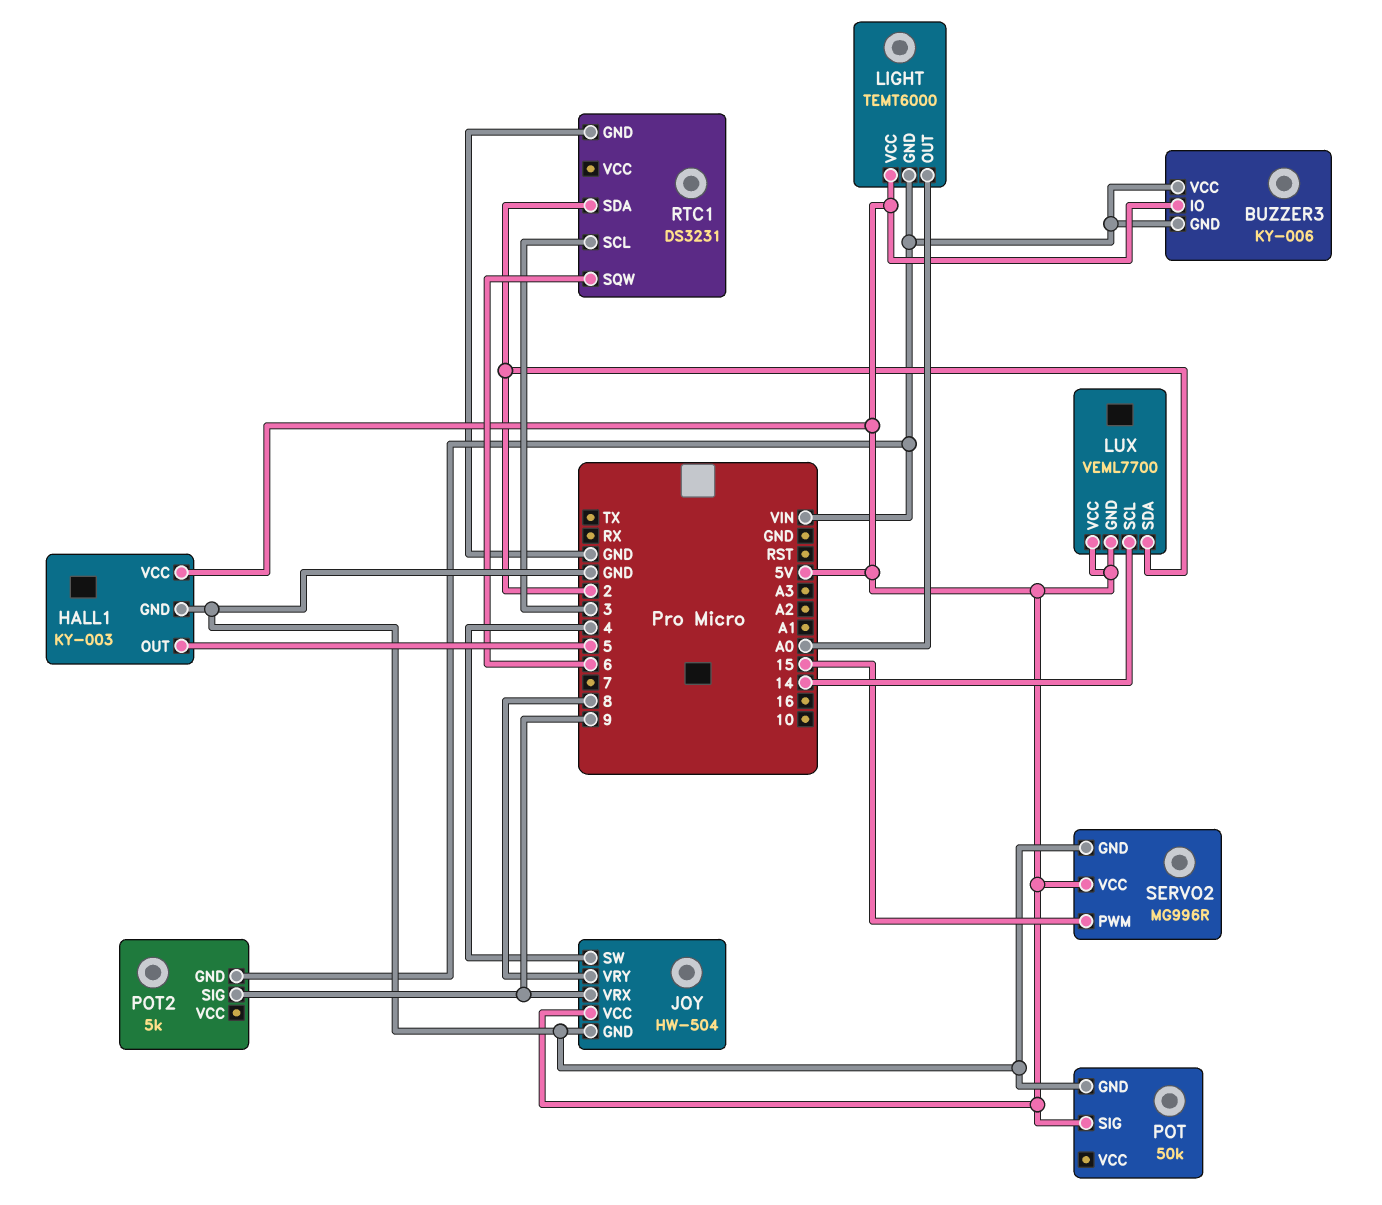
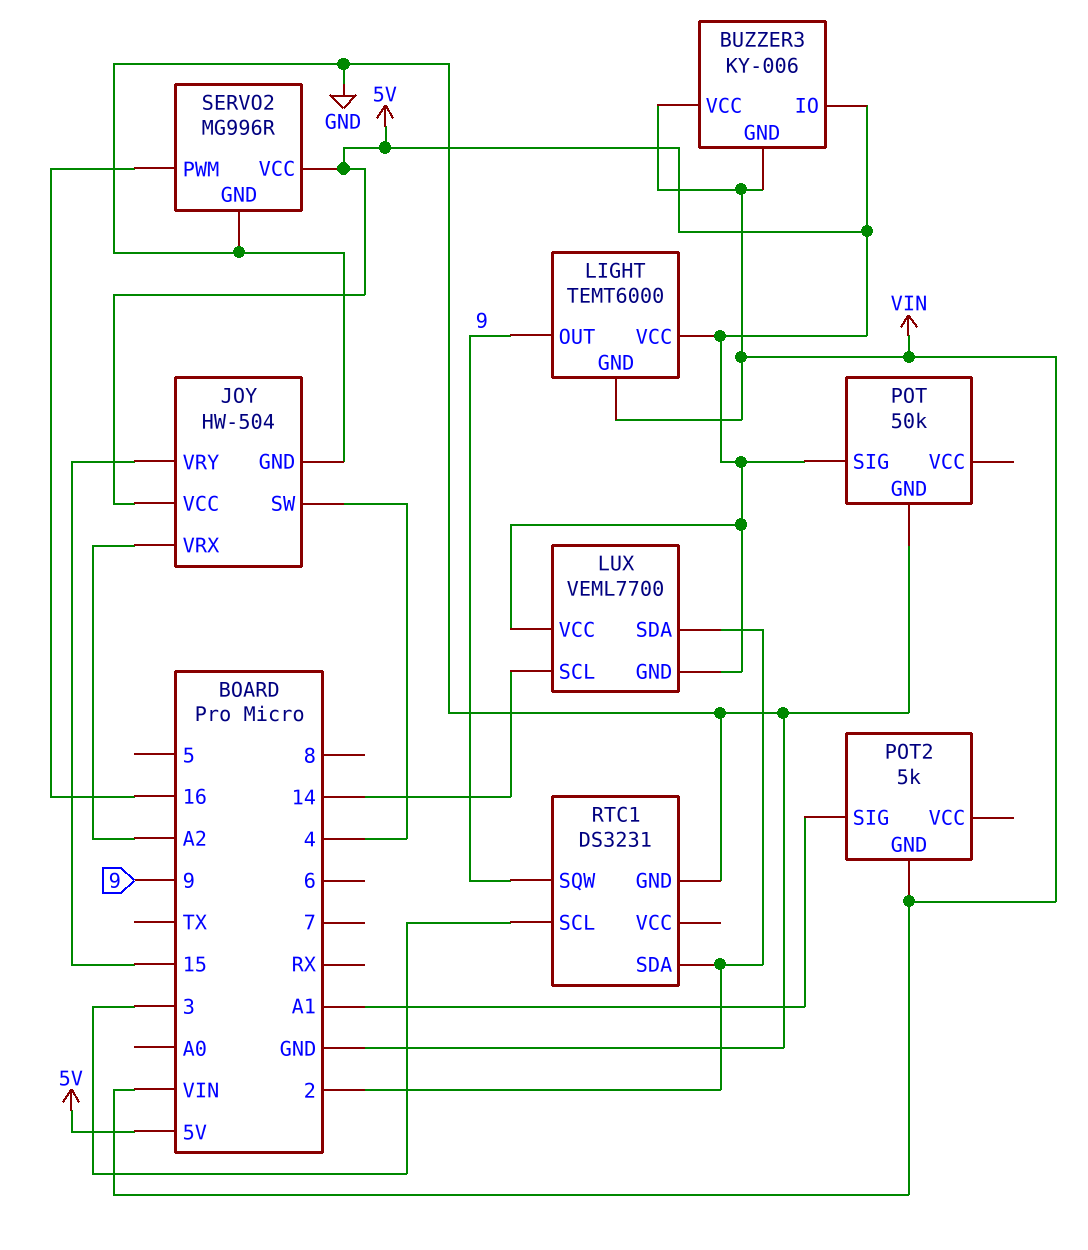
HALL1: KY-003 -> none
HALL1 pin GND: GND -> none
HALL1 pin OUT: 5 -> none
HALL1 pin VCC: 5V -> none
JOY pin VRX: 9 -> A2
JOY pin VRY: 8 -> 15
LIGHT pin OUT: A0 -> 9
POT2 pin SIG: 9 -> A1
RTC1 pin SQW: 6 -> 9
SERVO2 pin PWM: 15 -> 16

